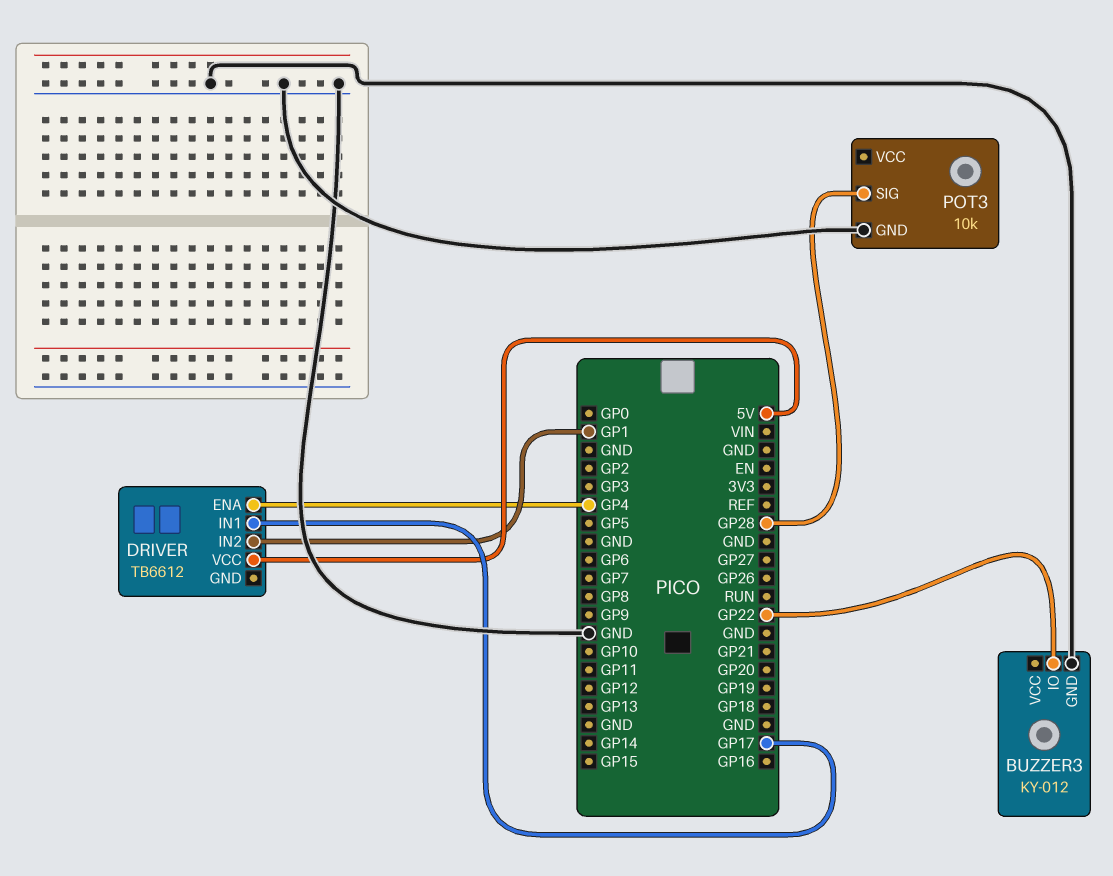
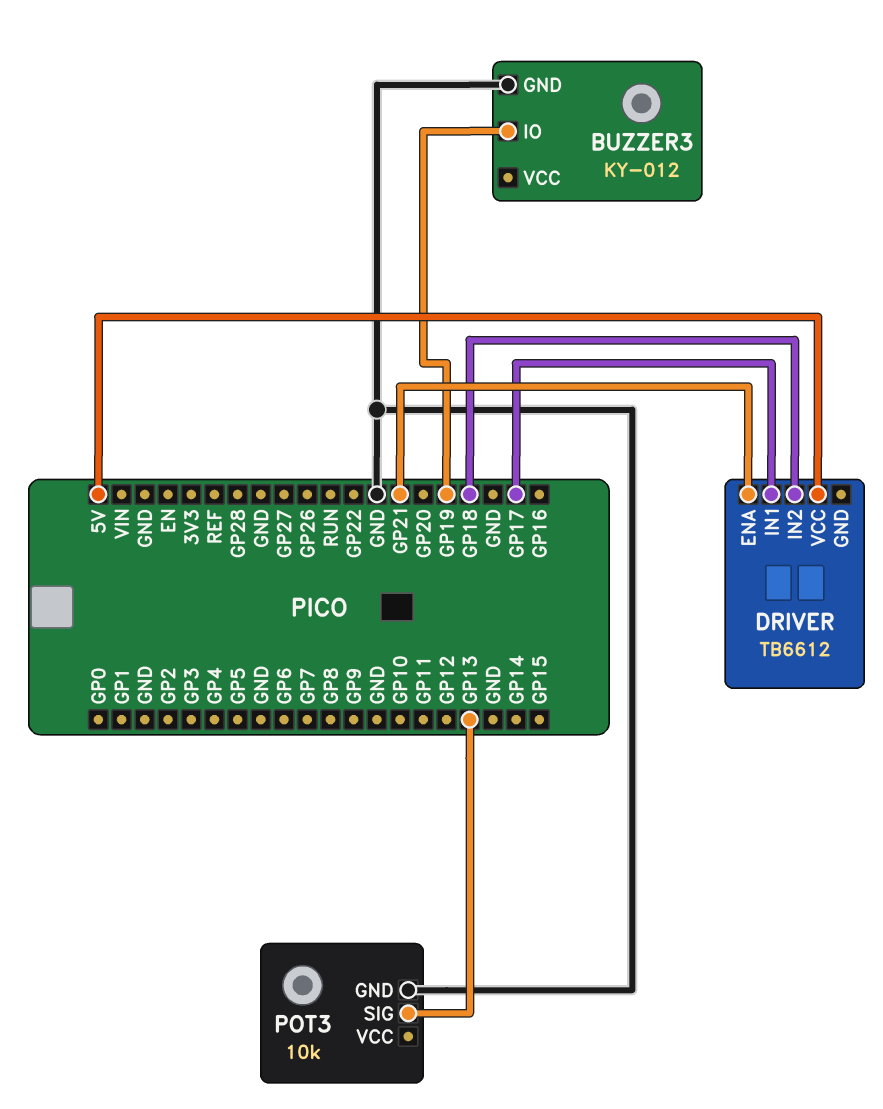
BUZZER3 pin IO: GP22 -> GP19
DRIVER pin ENA: GP4 -> GP21
DRIVER pin IN2: GP1 -> GP18
POT3 pin SIG: GP28 -> GP13

